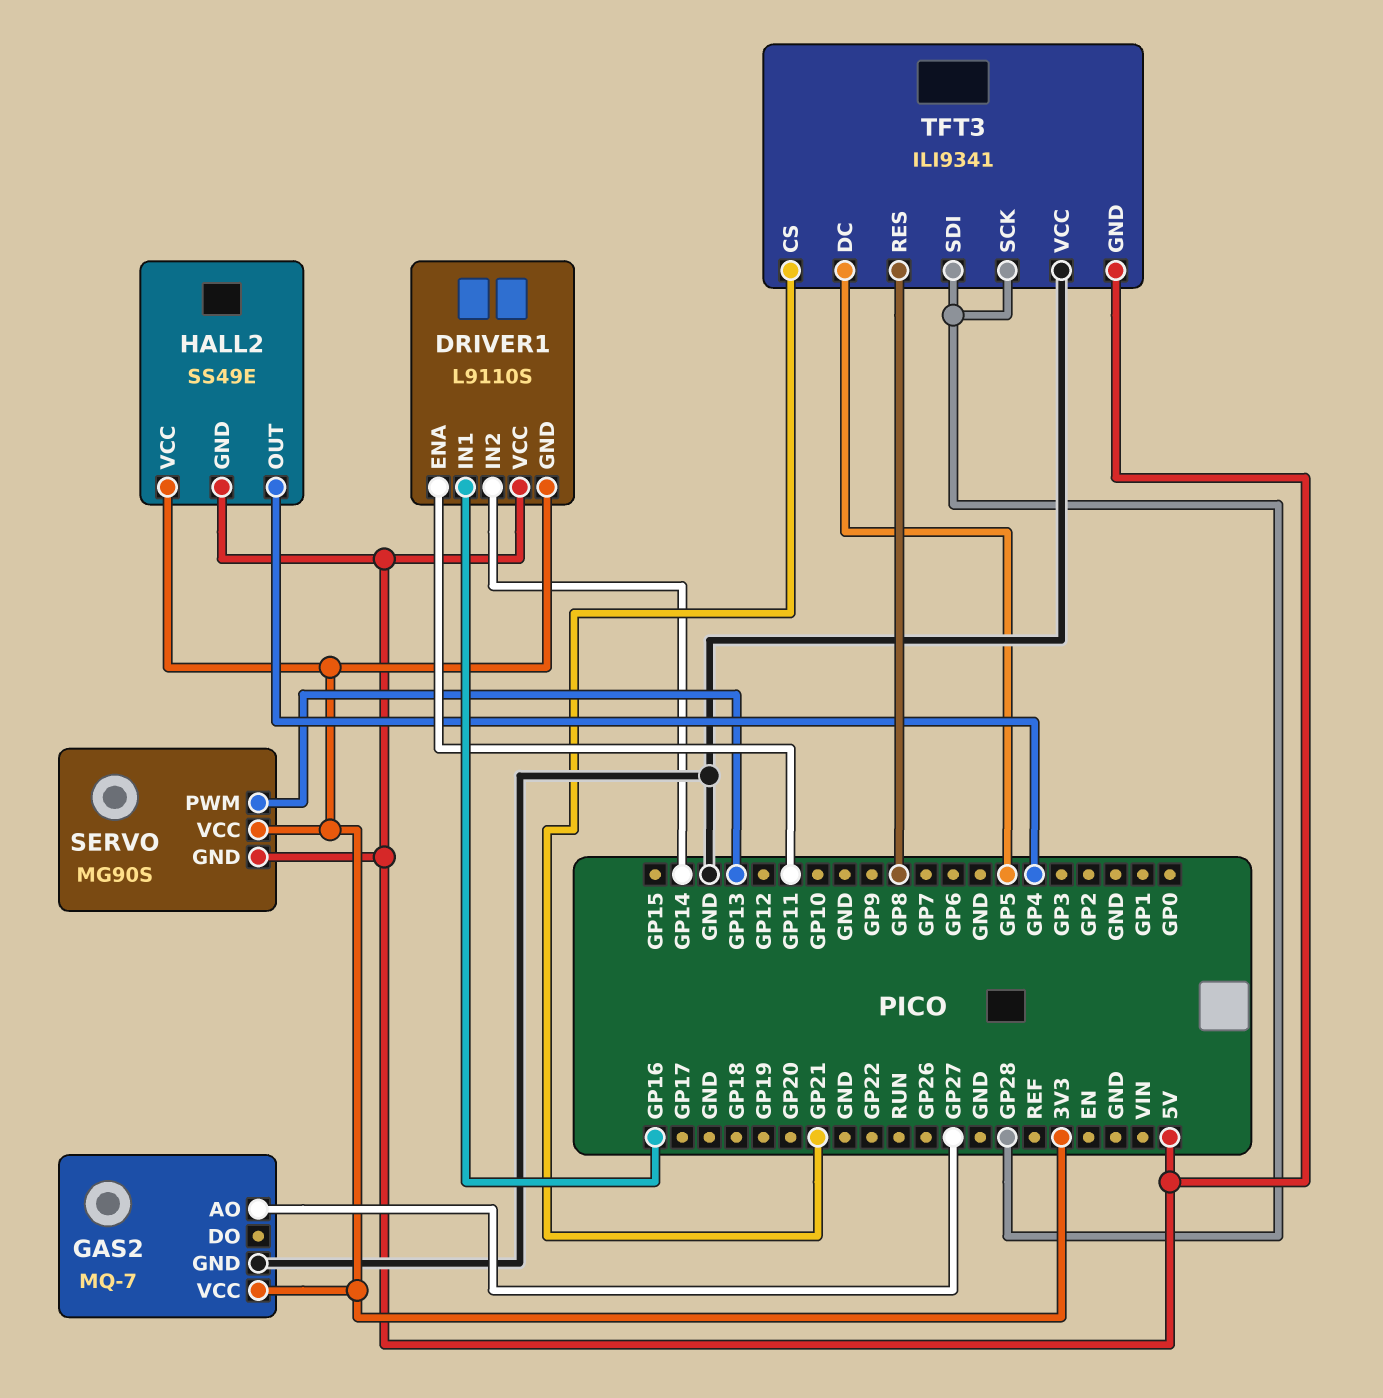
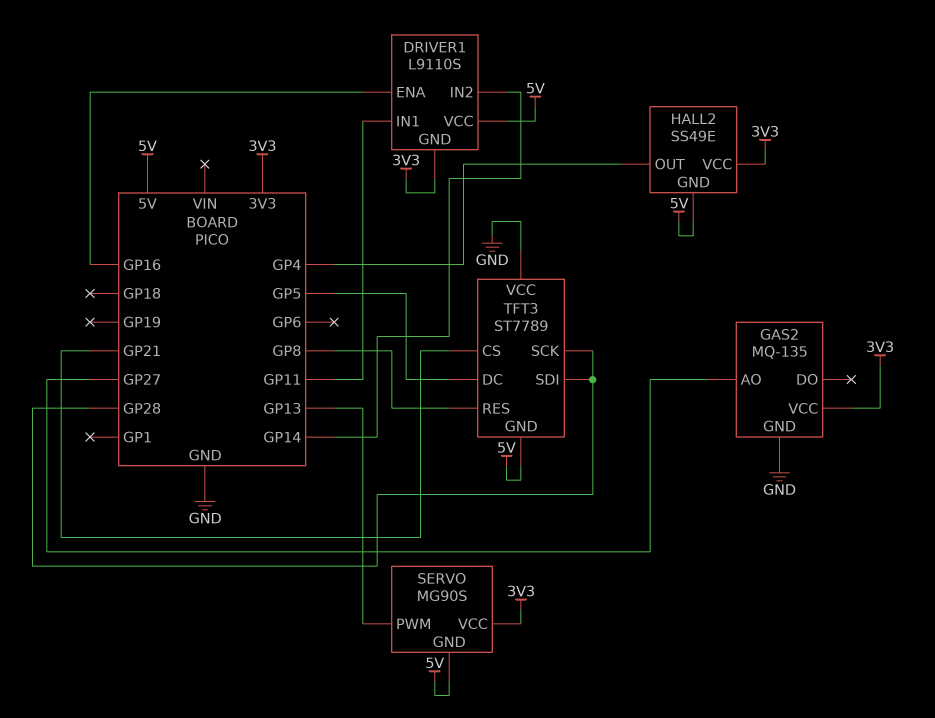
DRIVER1 pin ENA: GP11 -> GP16
DRIVER1 pin IN1: GP16 -> GP11
GAS2: MQ-7 -> MQ-135
TFT3: ILI9341 -> ST7789

